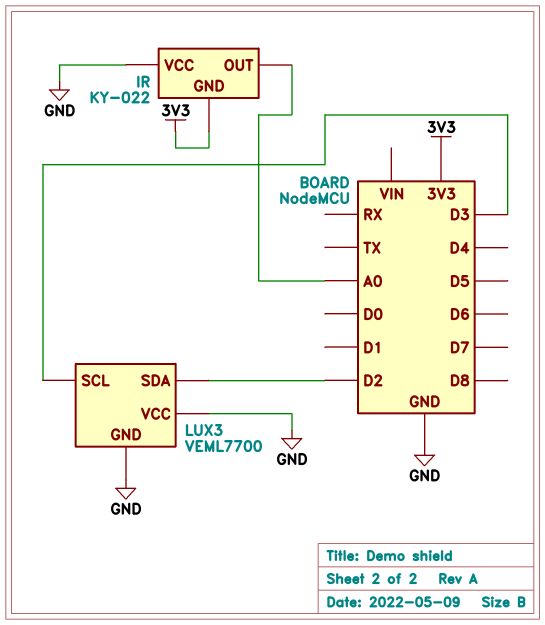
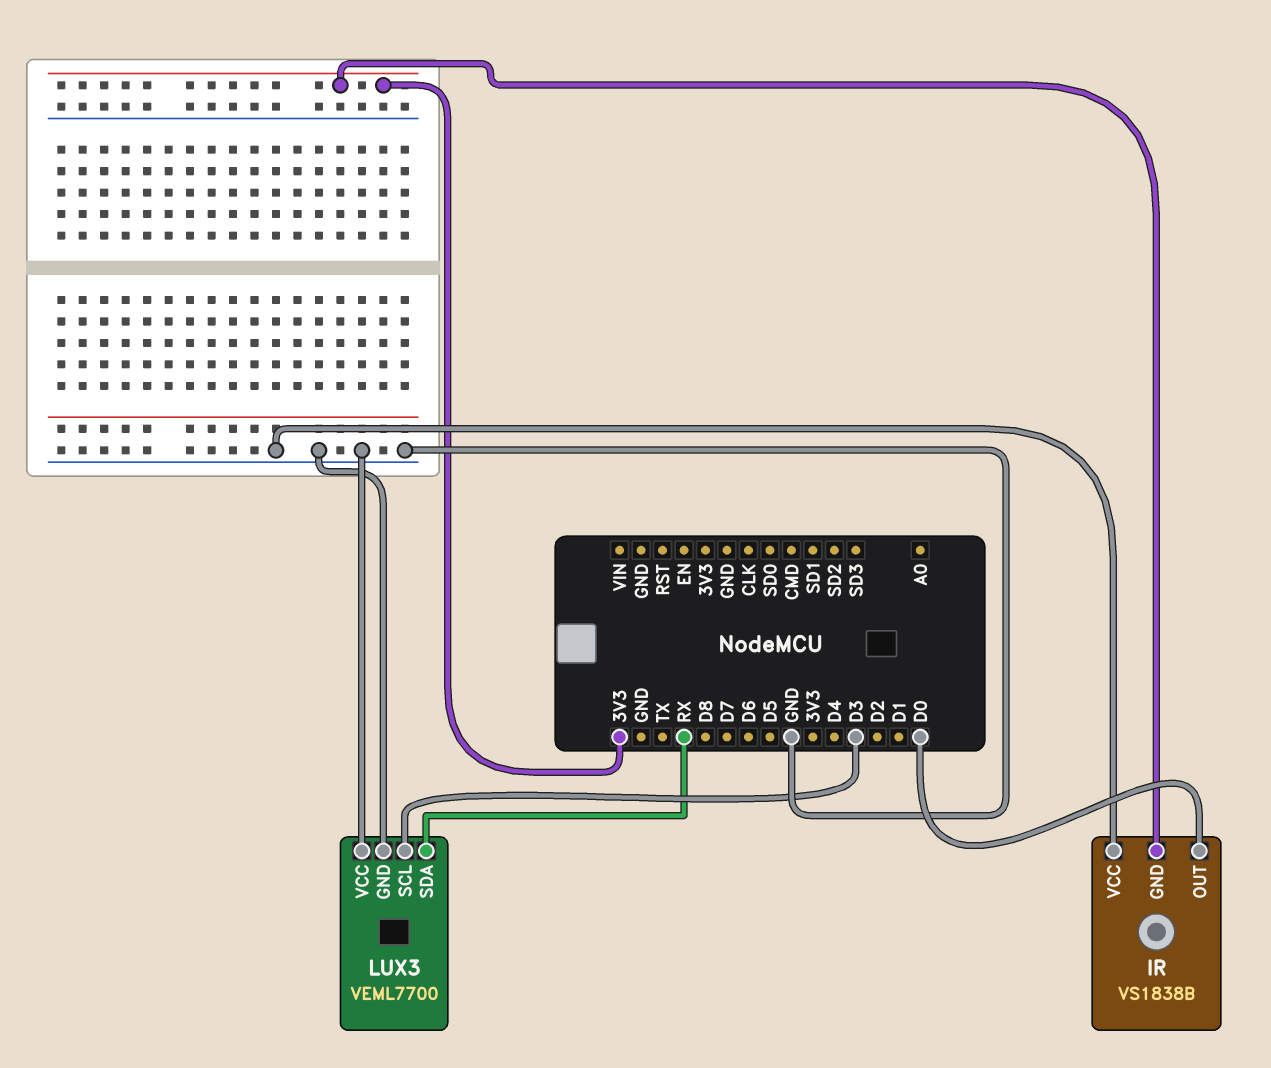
IR: KY-022 -> VS1838B
IR pin OUT: A0 -> D0
LUX3 pin SDA: D2 -> RX

